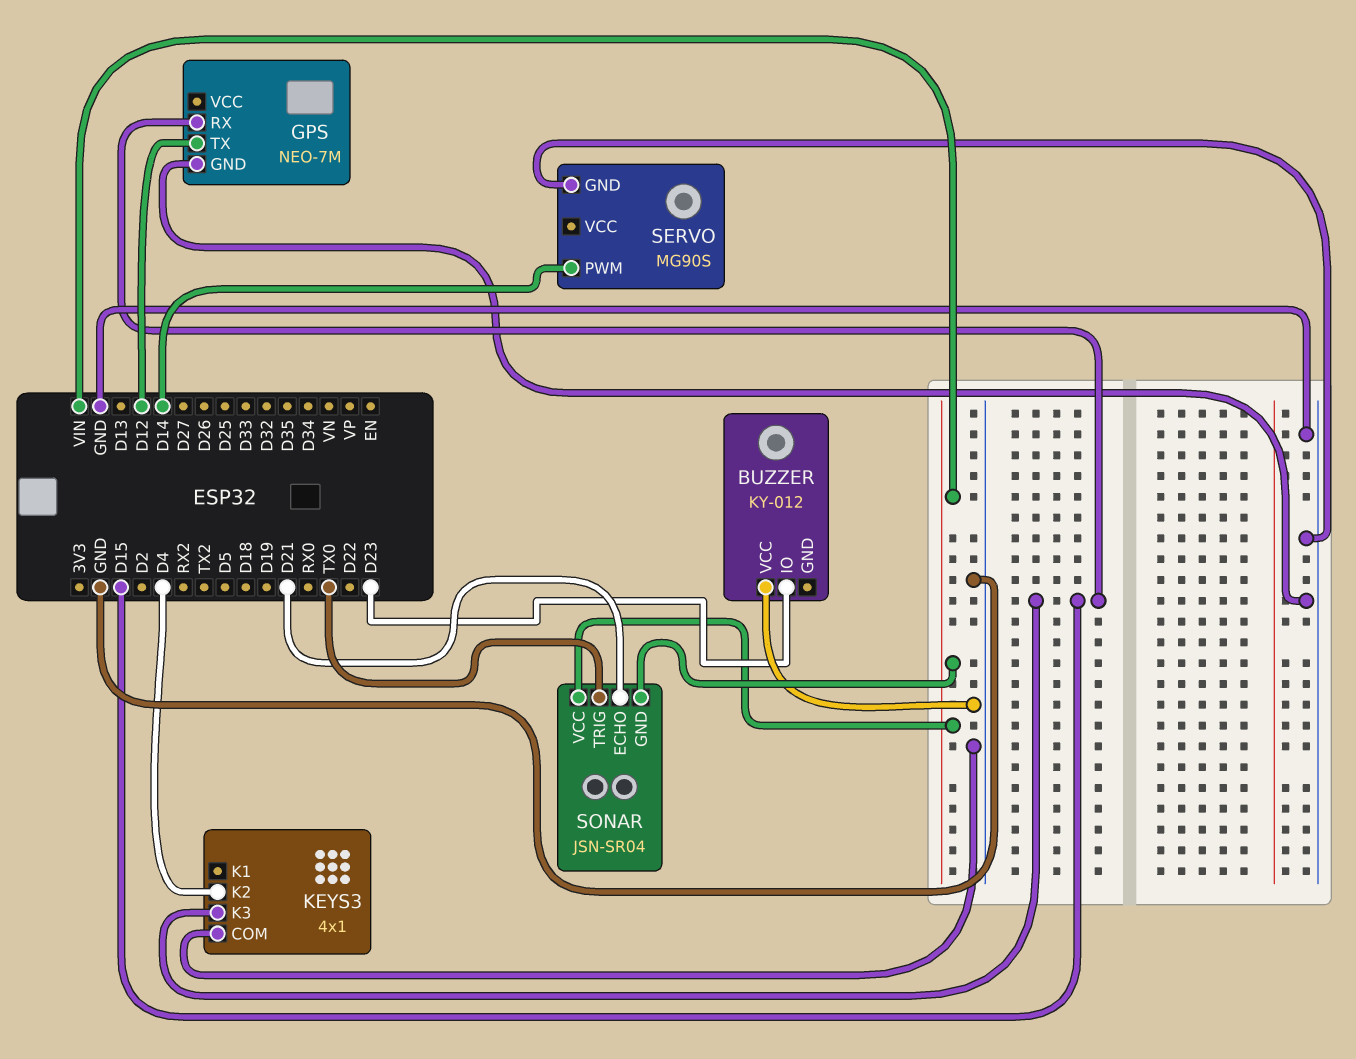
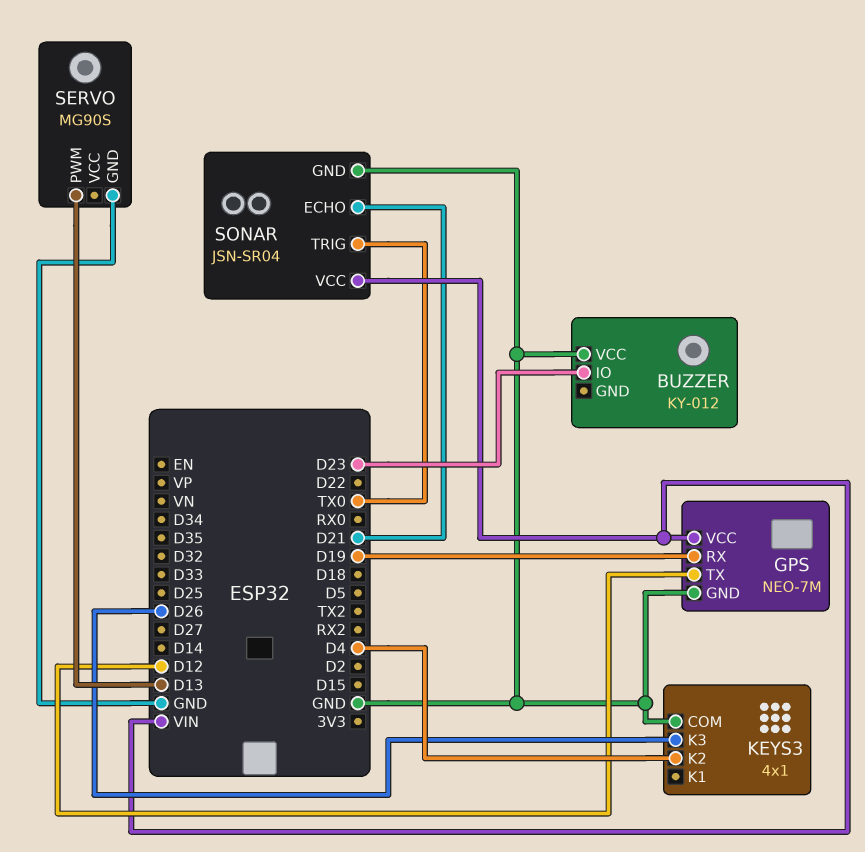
GPS pin RX: D15 -> D19
GPS pin VCC: none -> VIN
KEYS3 pin K3: D15 -> D26
SERVO pin PWM: D14 -> D13
SONAR pin GND: VIN -> GND

